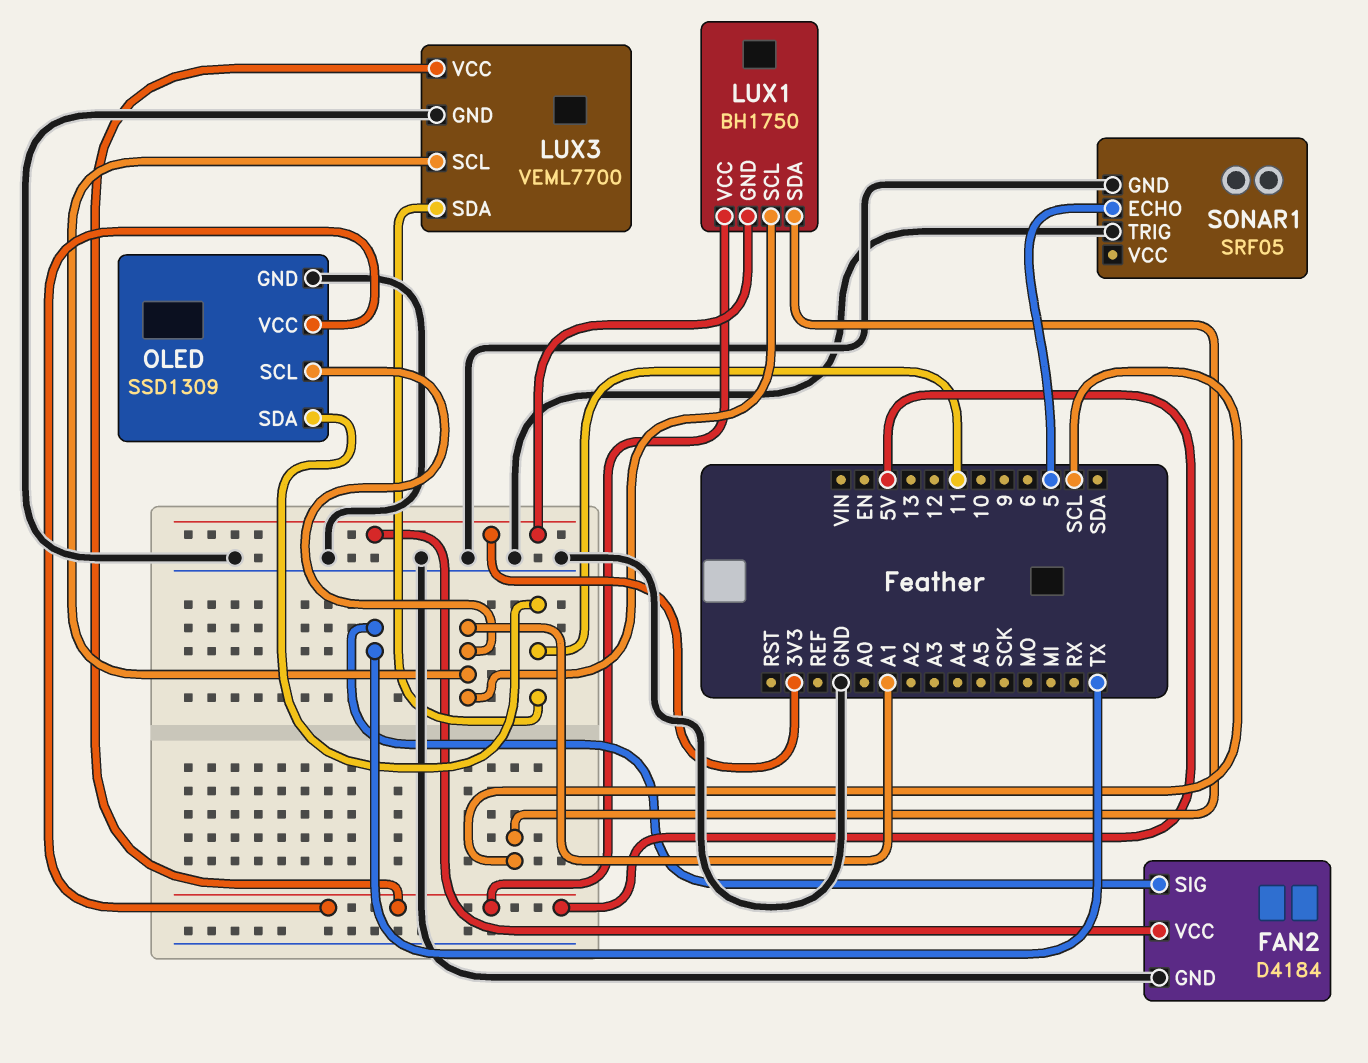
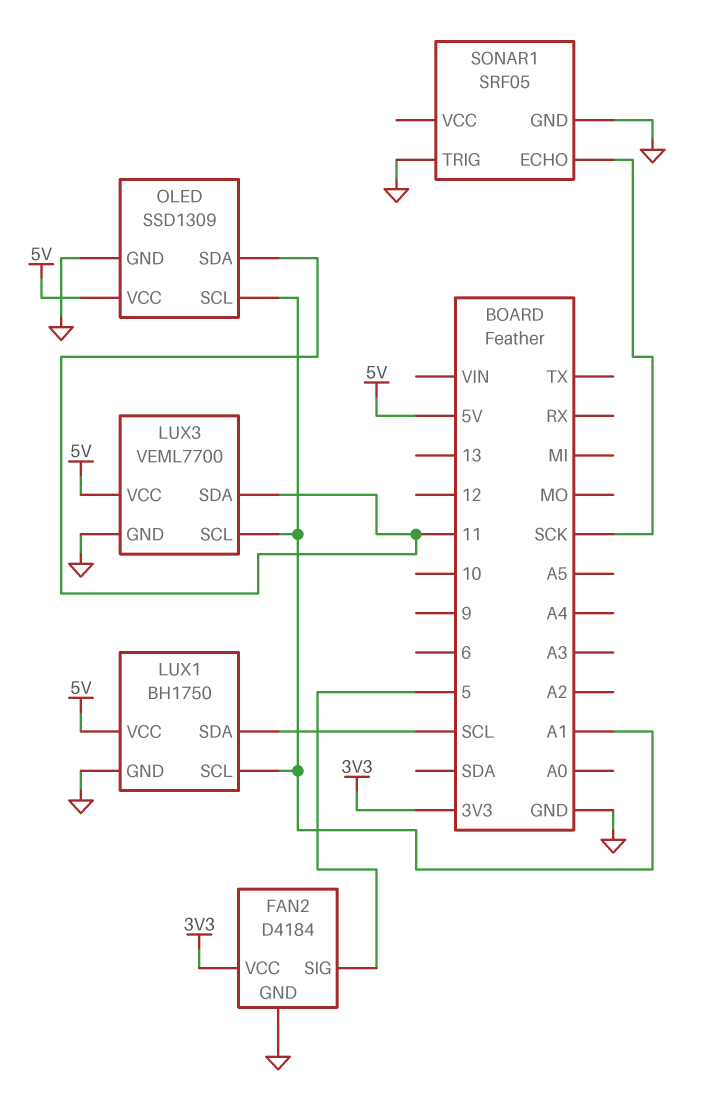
FAN2 pin SIG: TX -> 5
LUX1 pin GND: 3V3 -> GND
SONAR1 pin ECHO: 5 -> SCK

